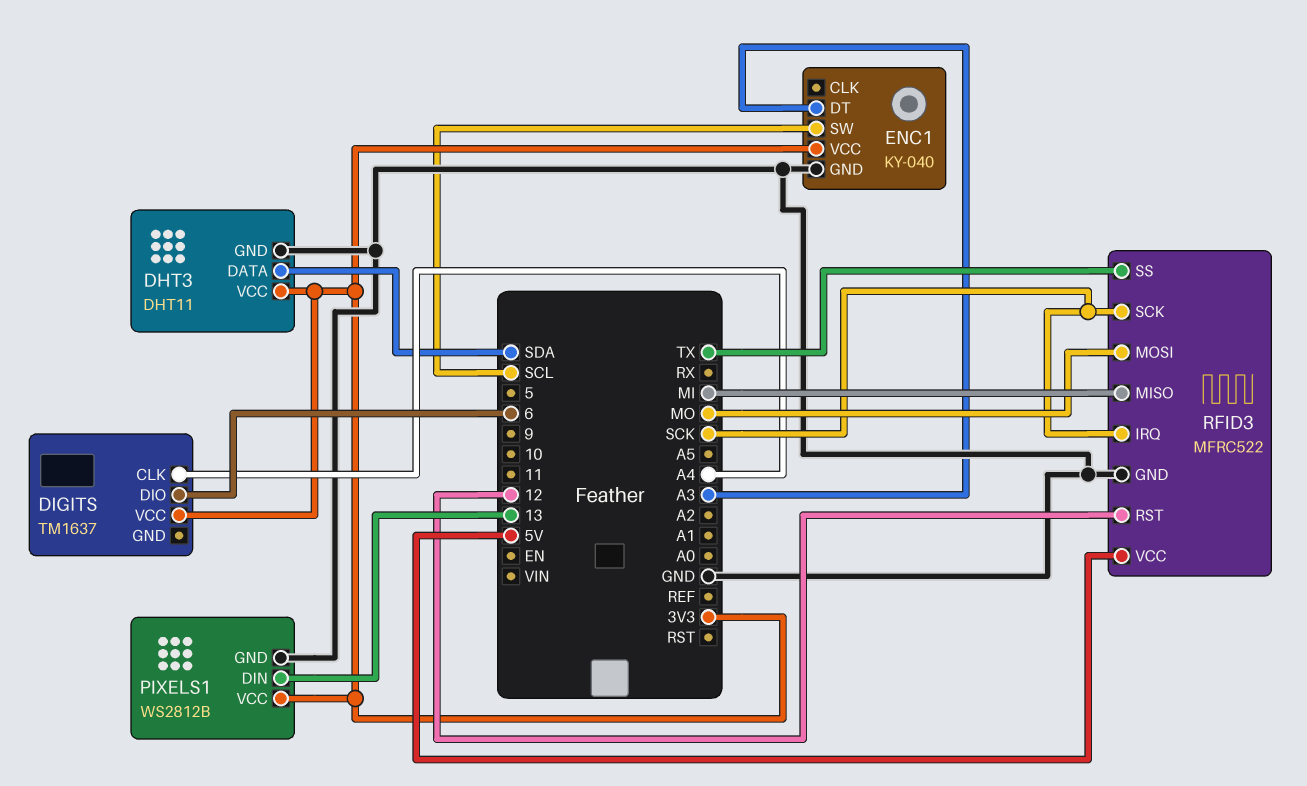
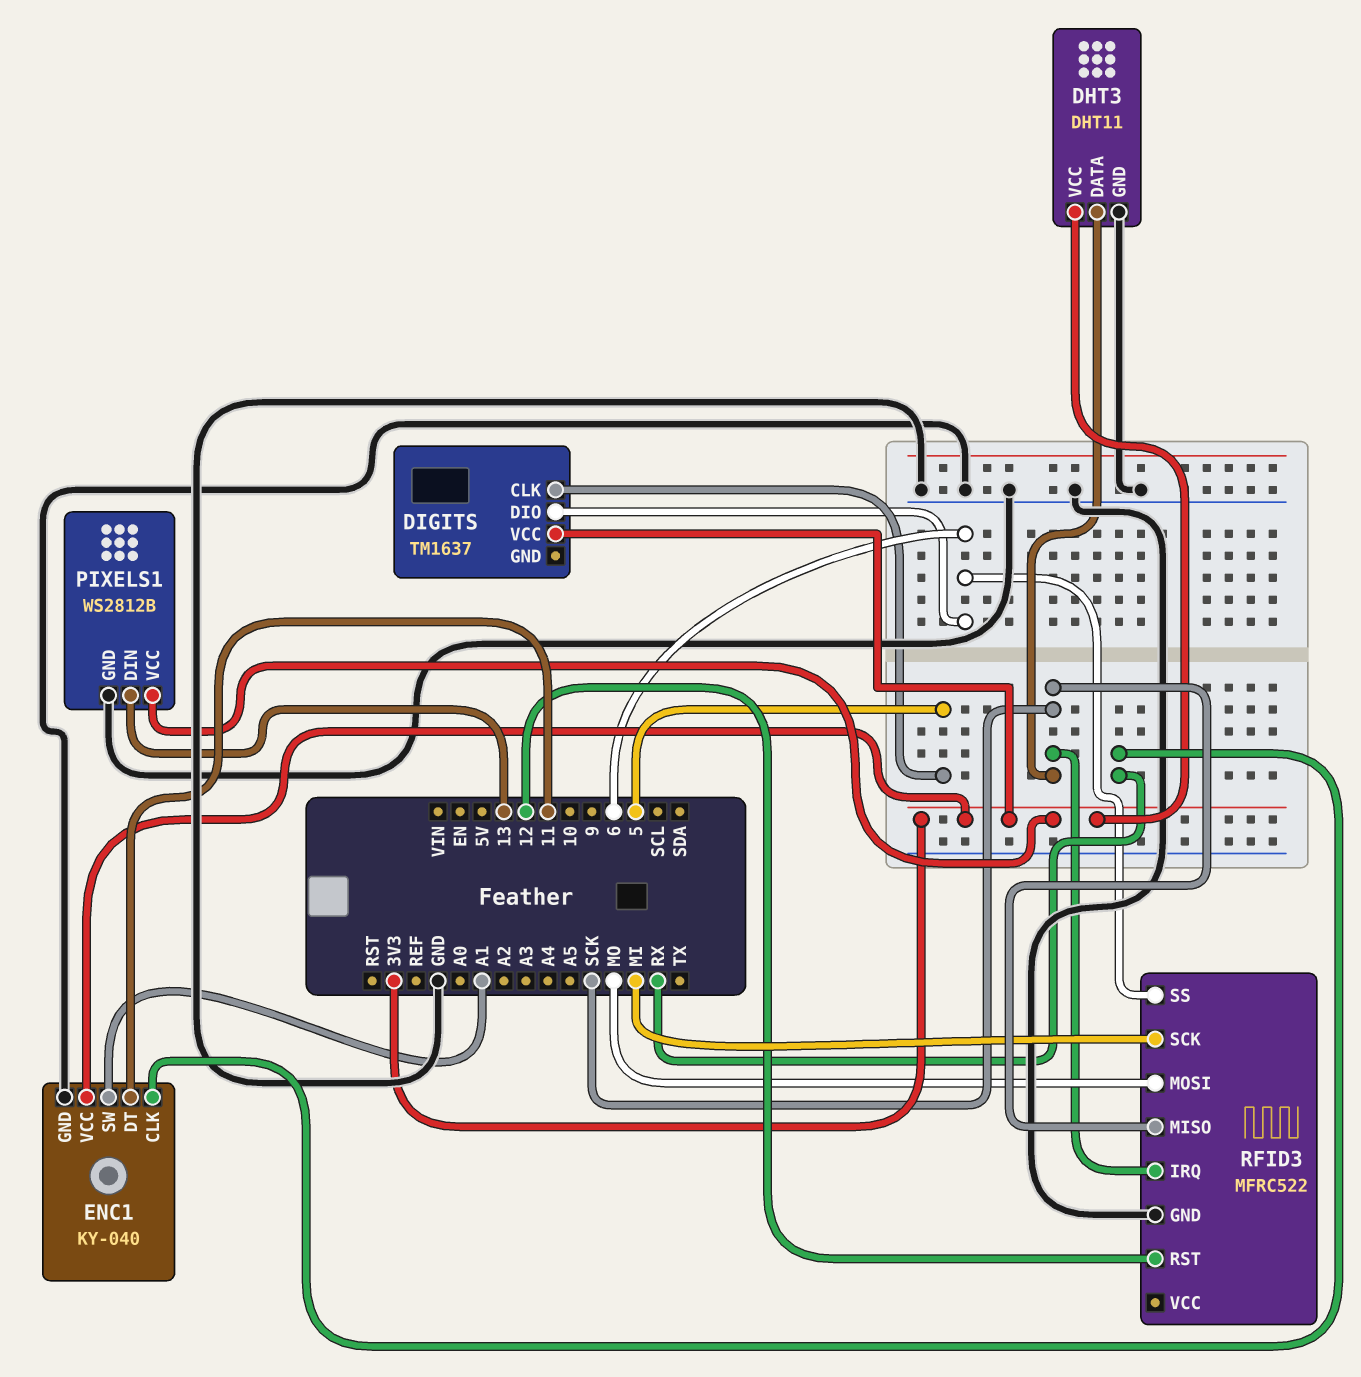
DHT3 pin DATA: SDA -> SCK
DIGITS pin CLK: A4 -> 5
ENC1 pin CLK: none -> RX
ENC1 pin DT: A3 -> 11
ENC1 pin SW: SCL -> A1
RFID3 pin MISO: MI -> SCK
RFID3 pin SCK: SCK -> MI
RFID3 pin SS: TX -> 6
RFID3 pin VCC: 5V -> none

